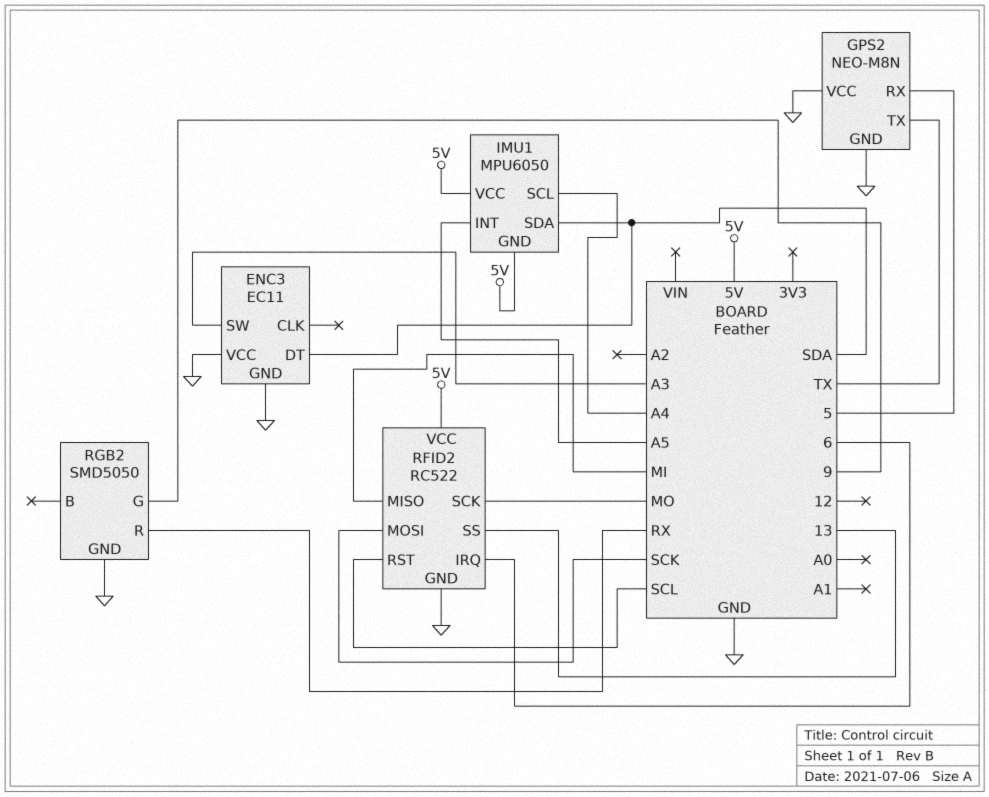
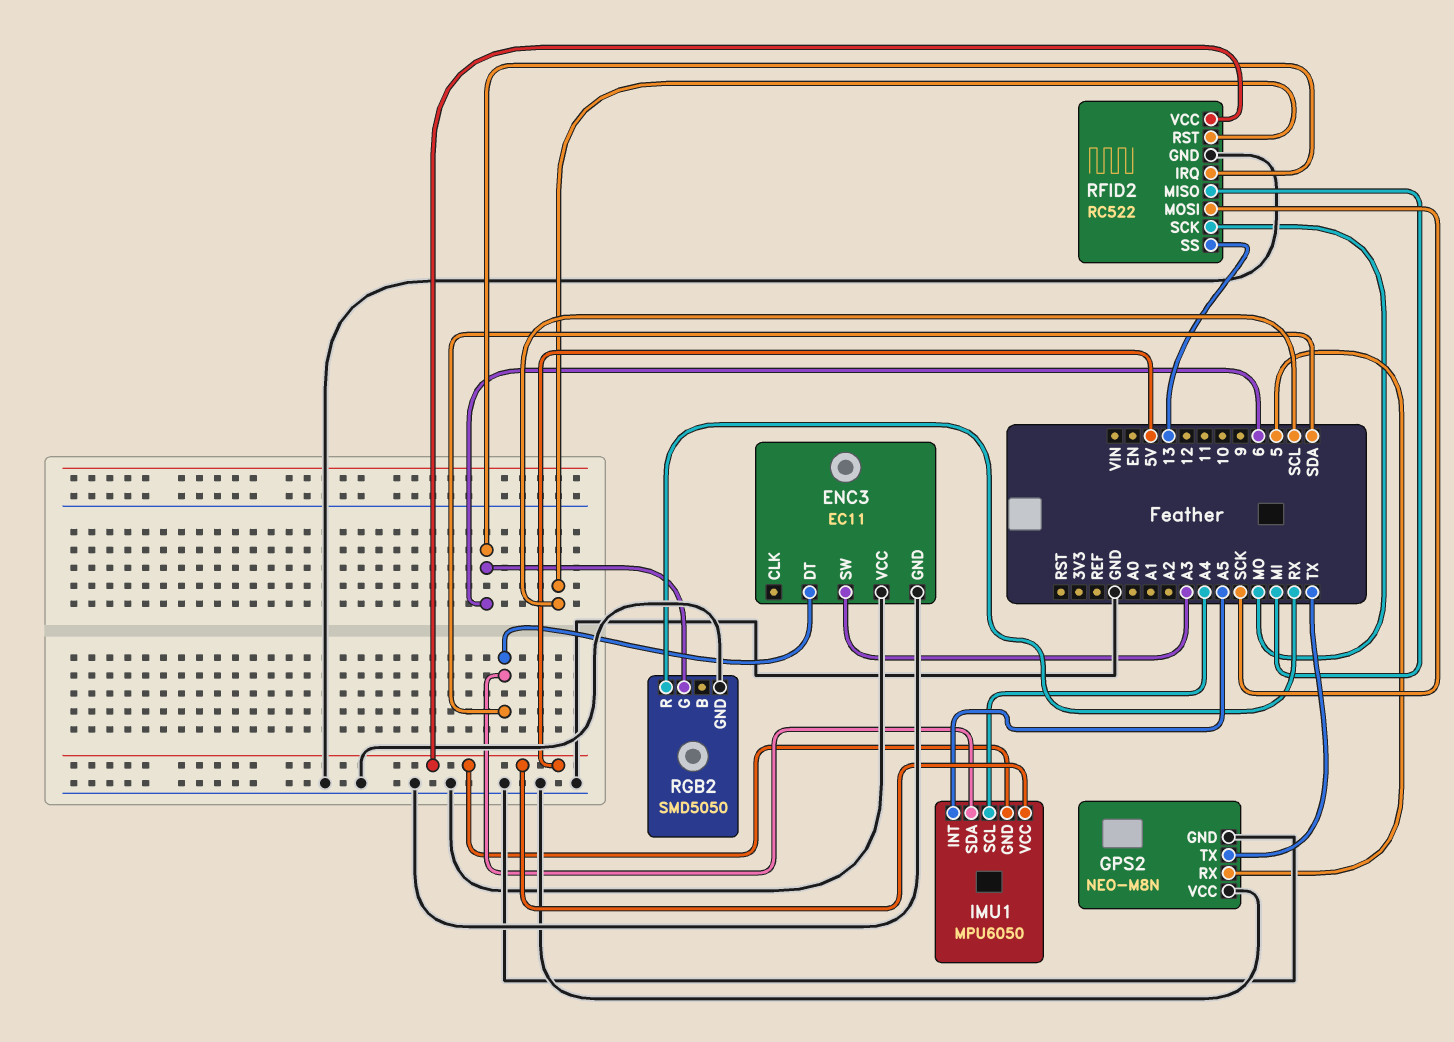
RGB2 pin G: 9 -> 6

